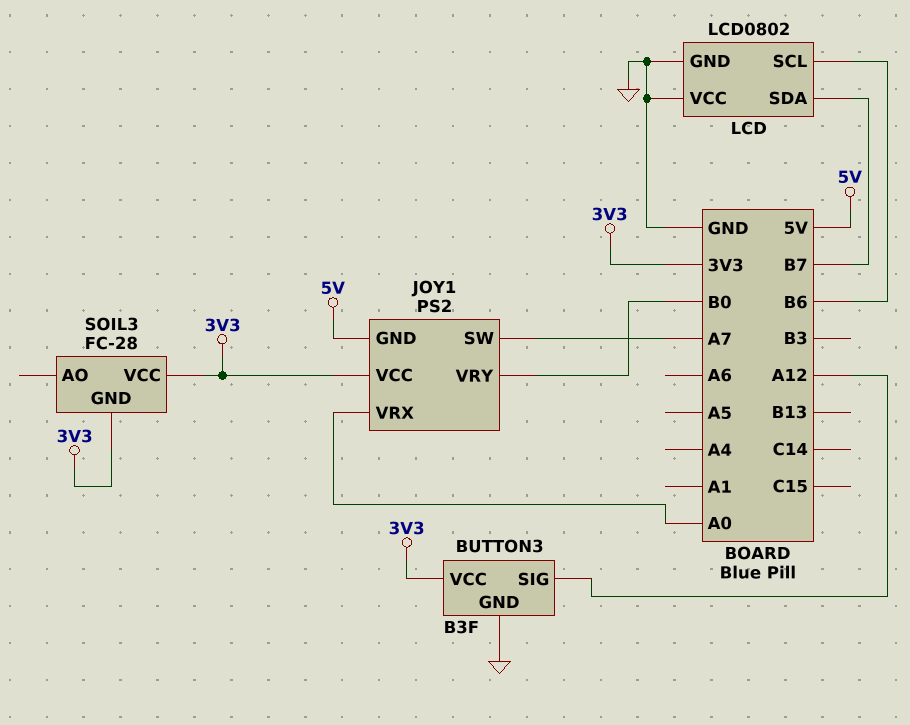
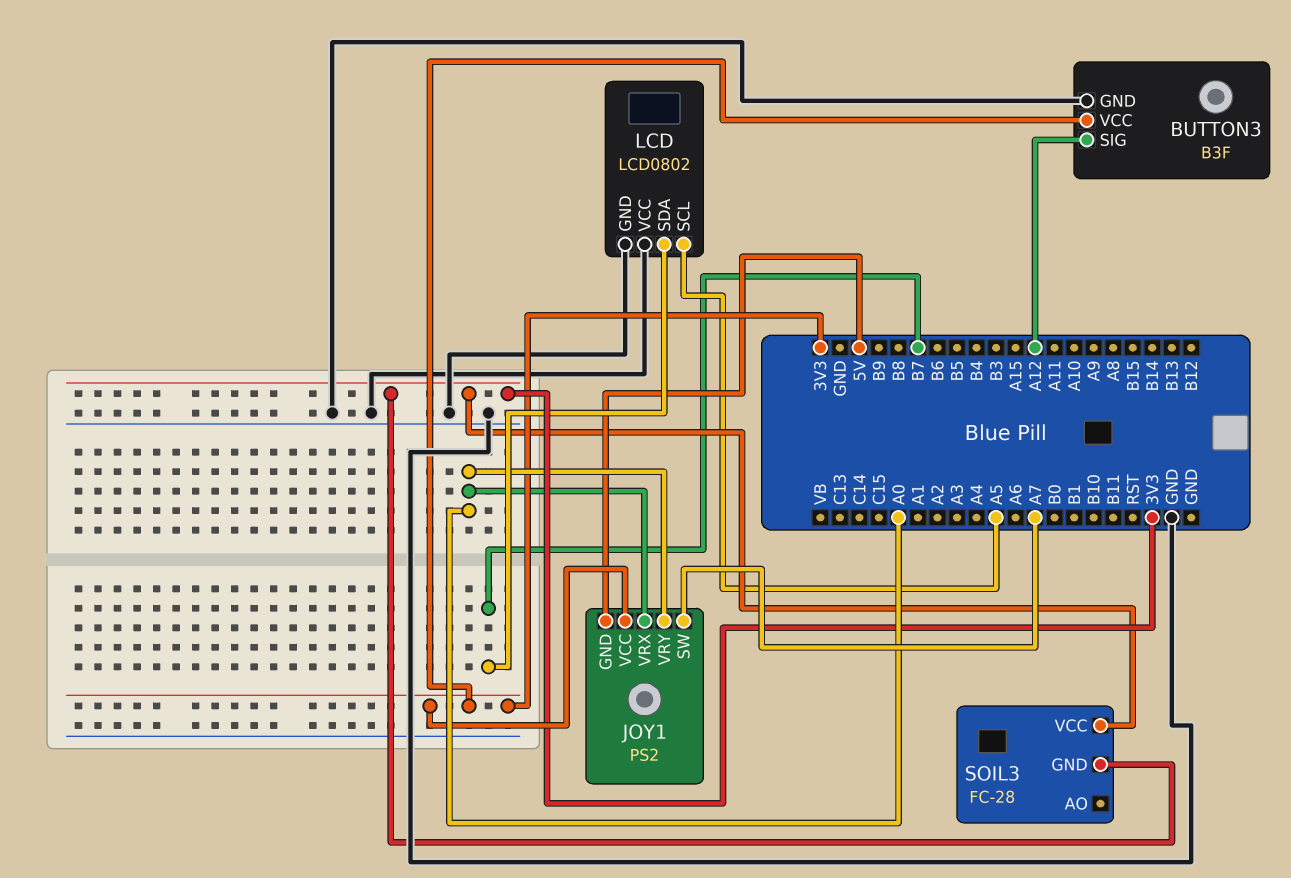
JOY1 pin VRY: B0 -> A0
LCD pin SCL: B6 -> A5

